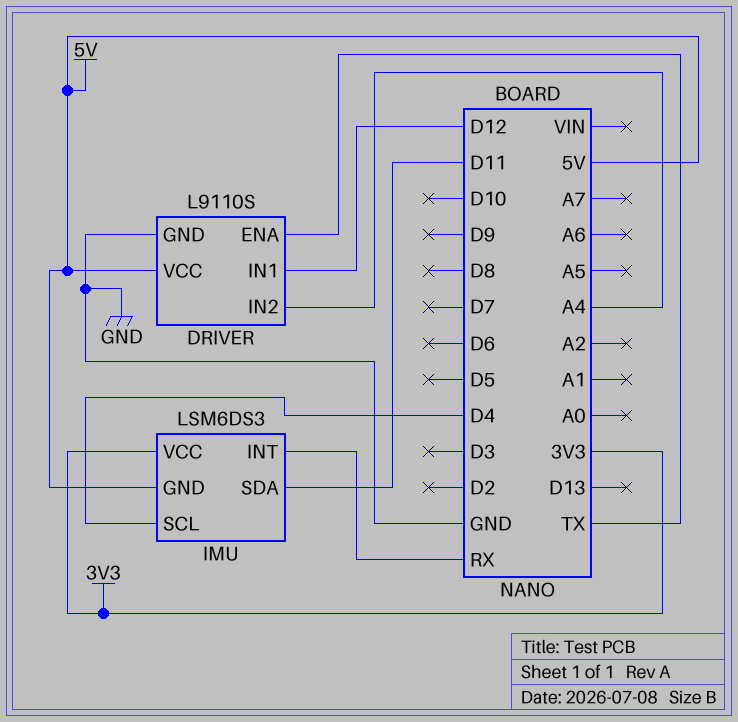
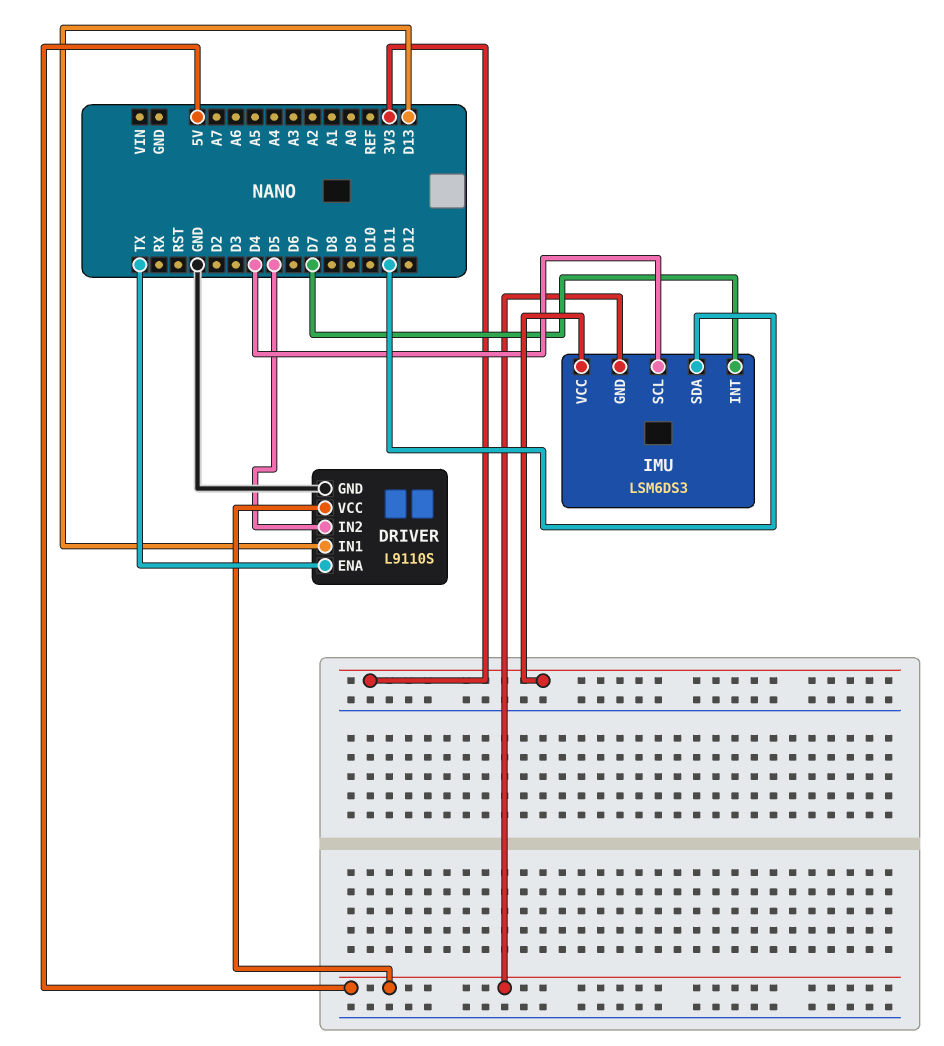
DRIVER pin IN1: D12 -> D13
DRIVER pin IN2: A4 -> D5
IMU pin INT: RX -> D7

